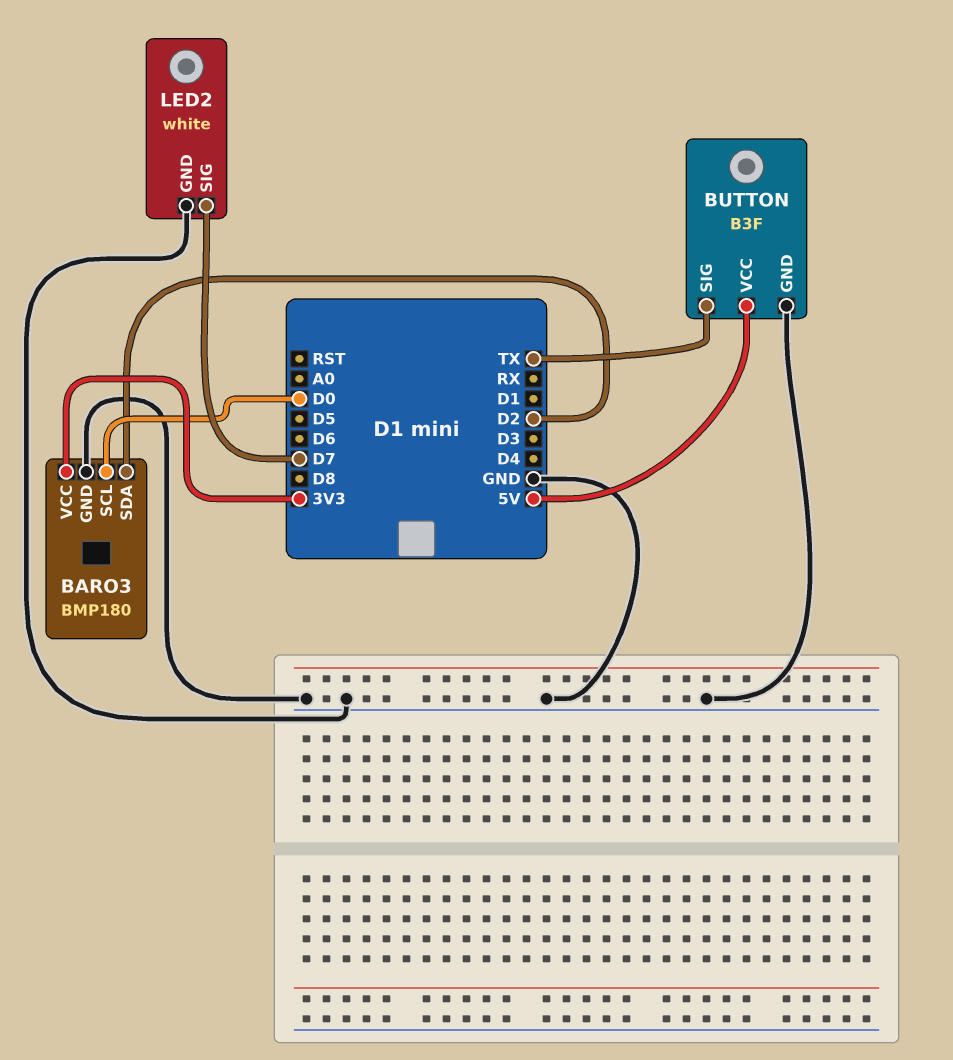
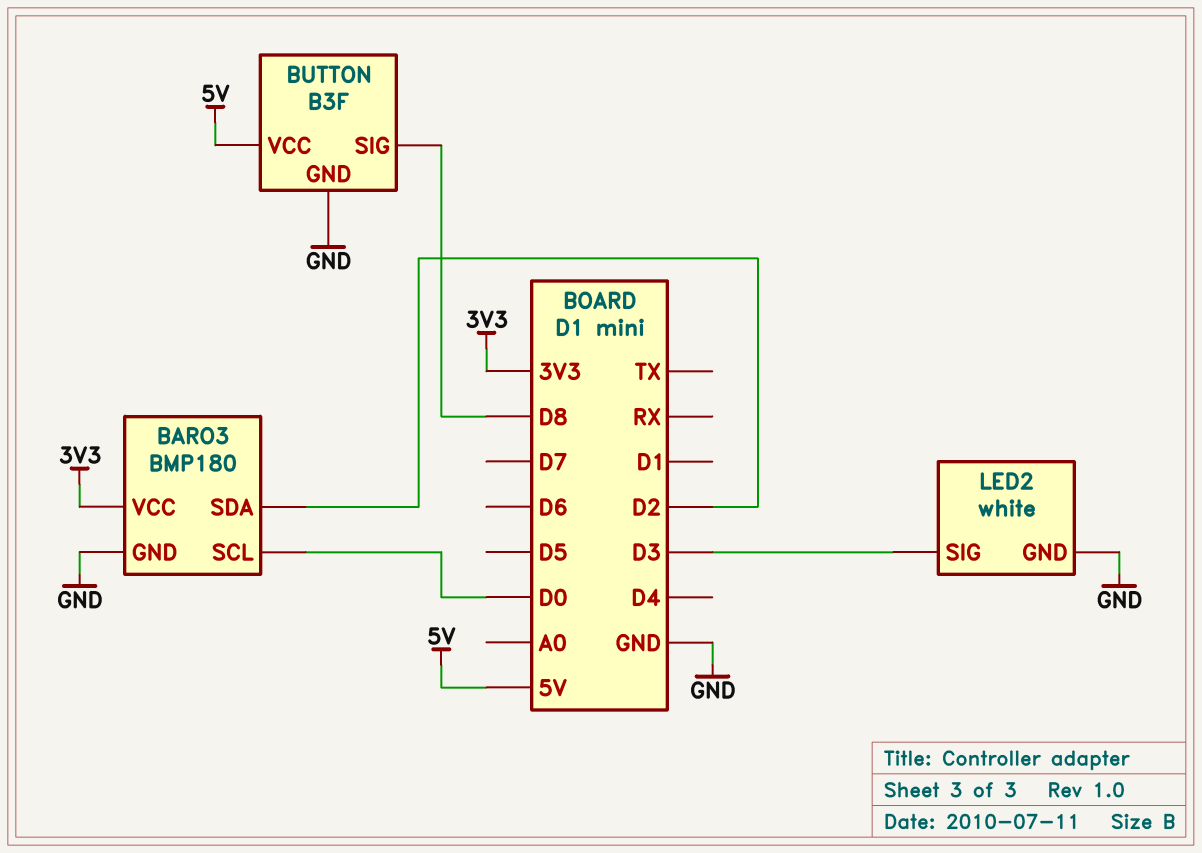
BUTTON pin SIG: TX -> D8
LED2 pin SIG: D7 -> D3

